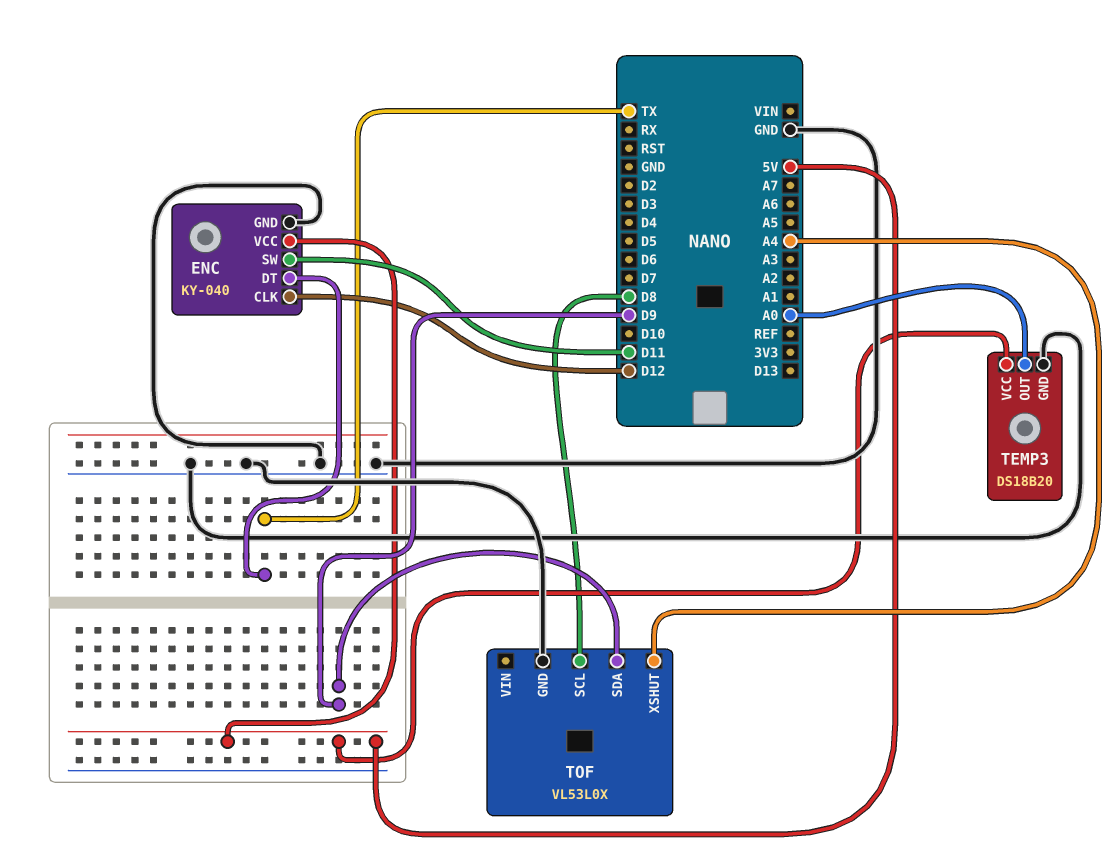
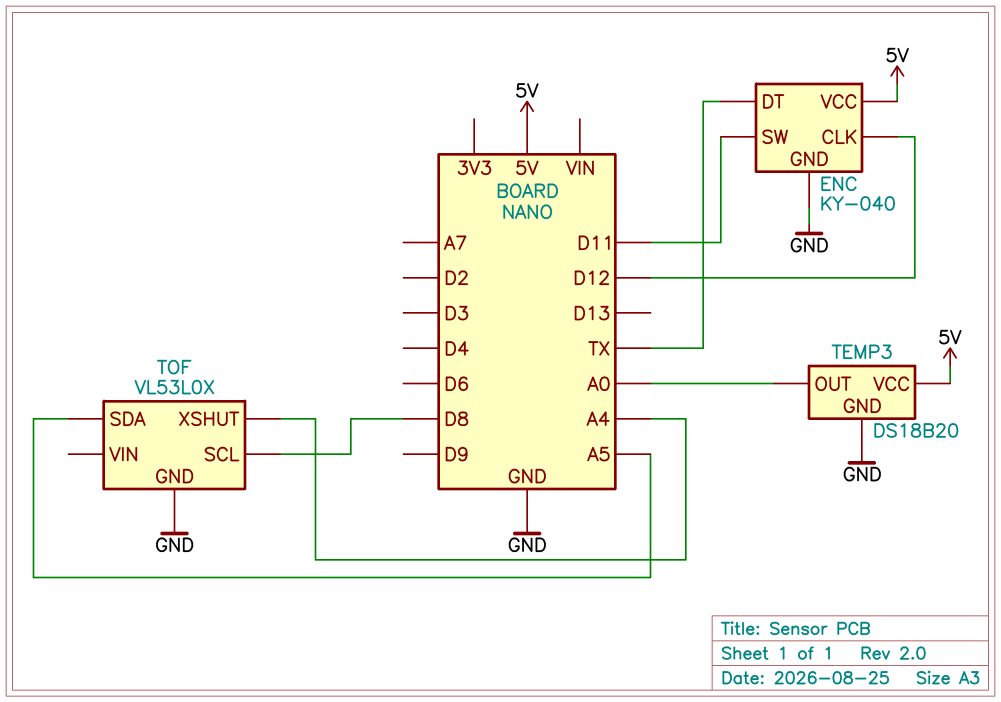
TOF pin SDA: D9 -> A5

